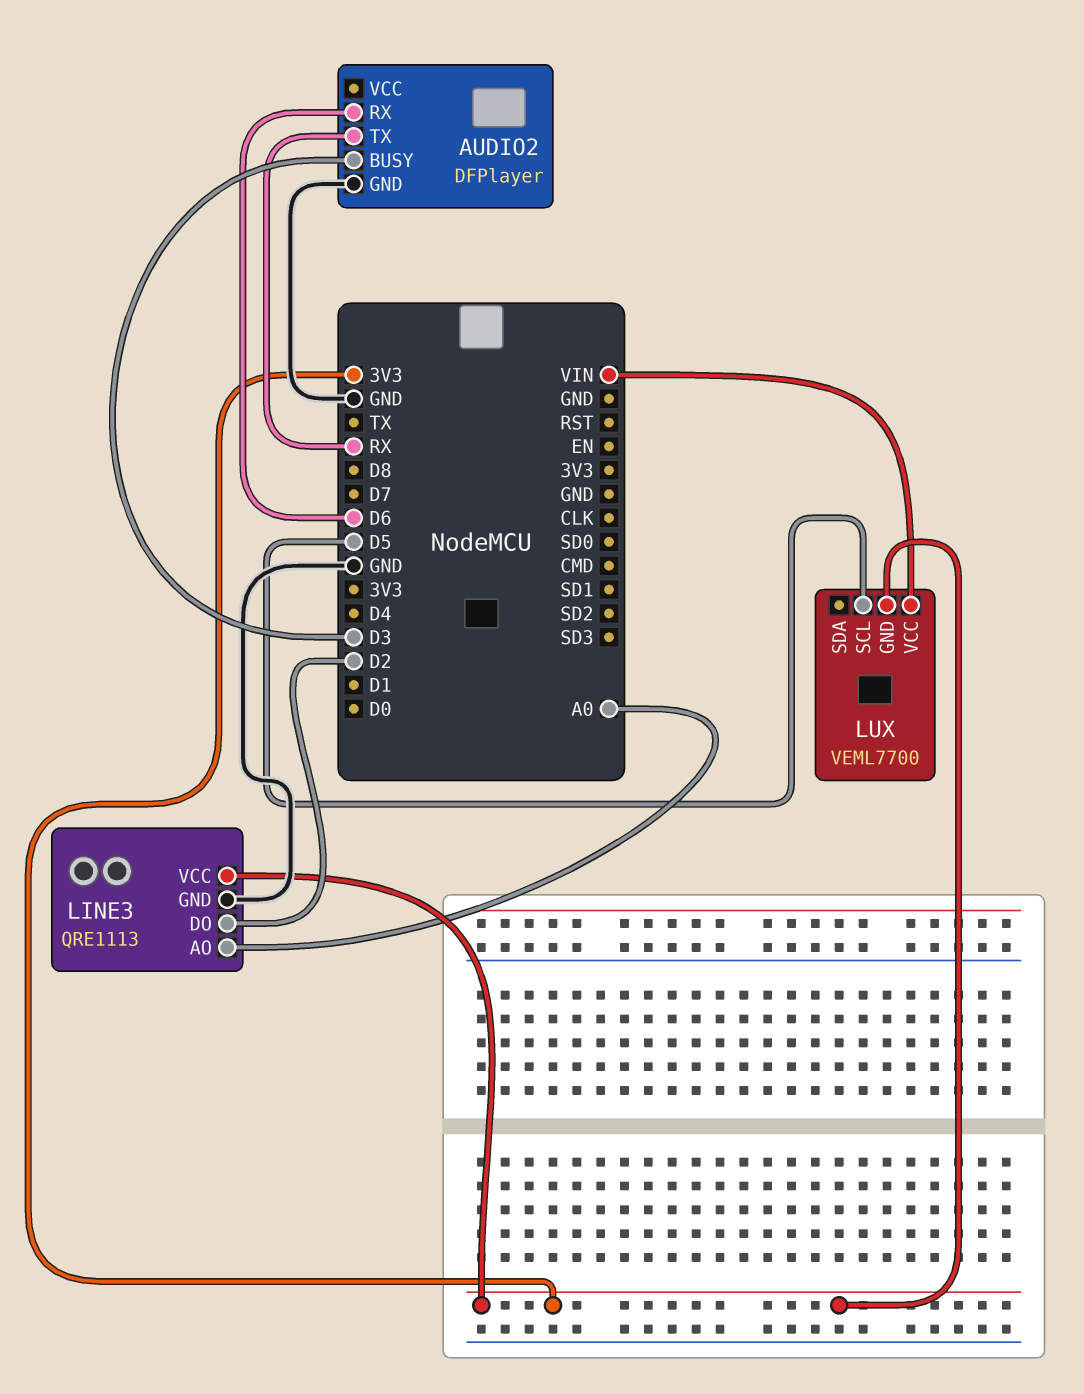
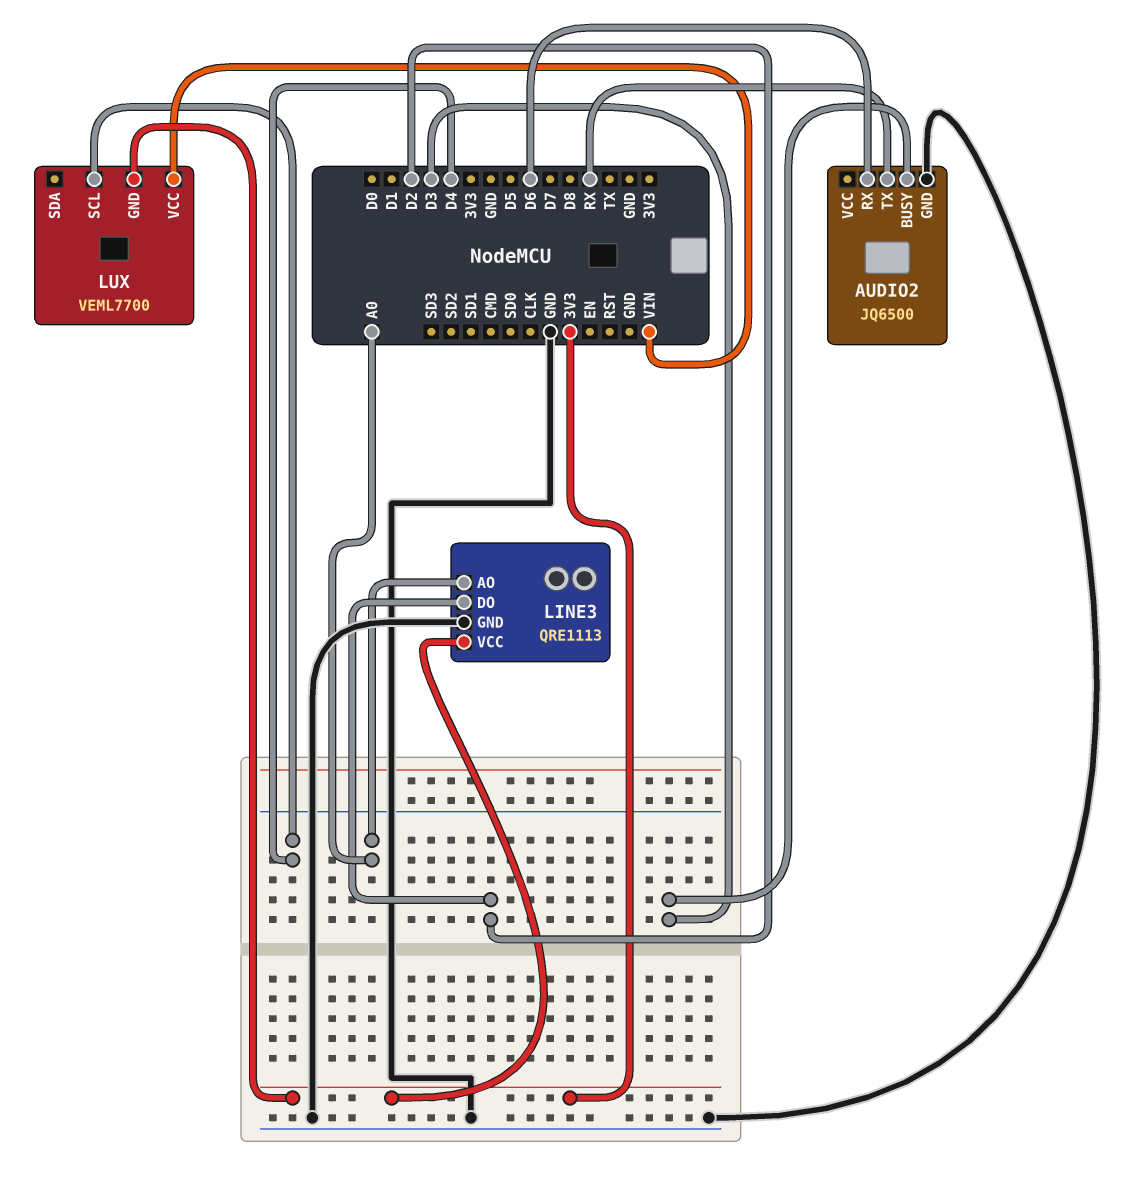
AUDIO2: DFPlayer -> JQ6500
LUX pin SCL: D5 -> D4

